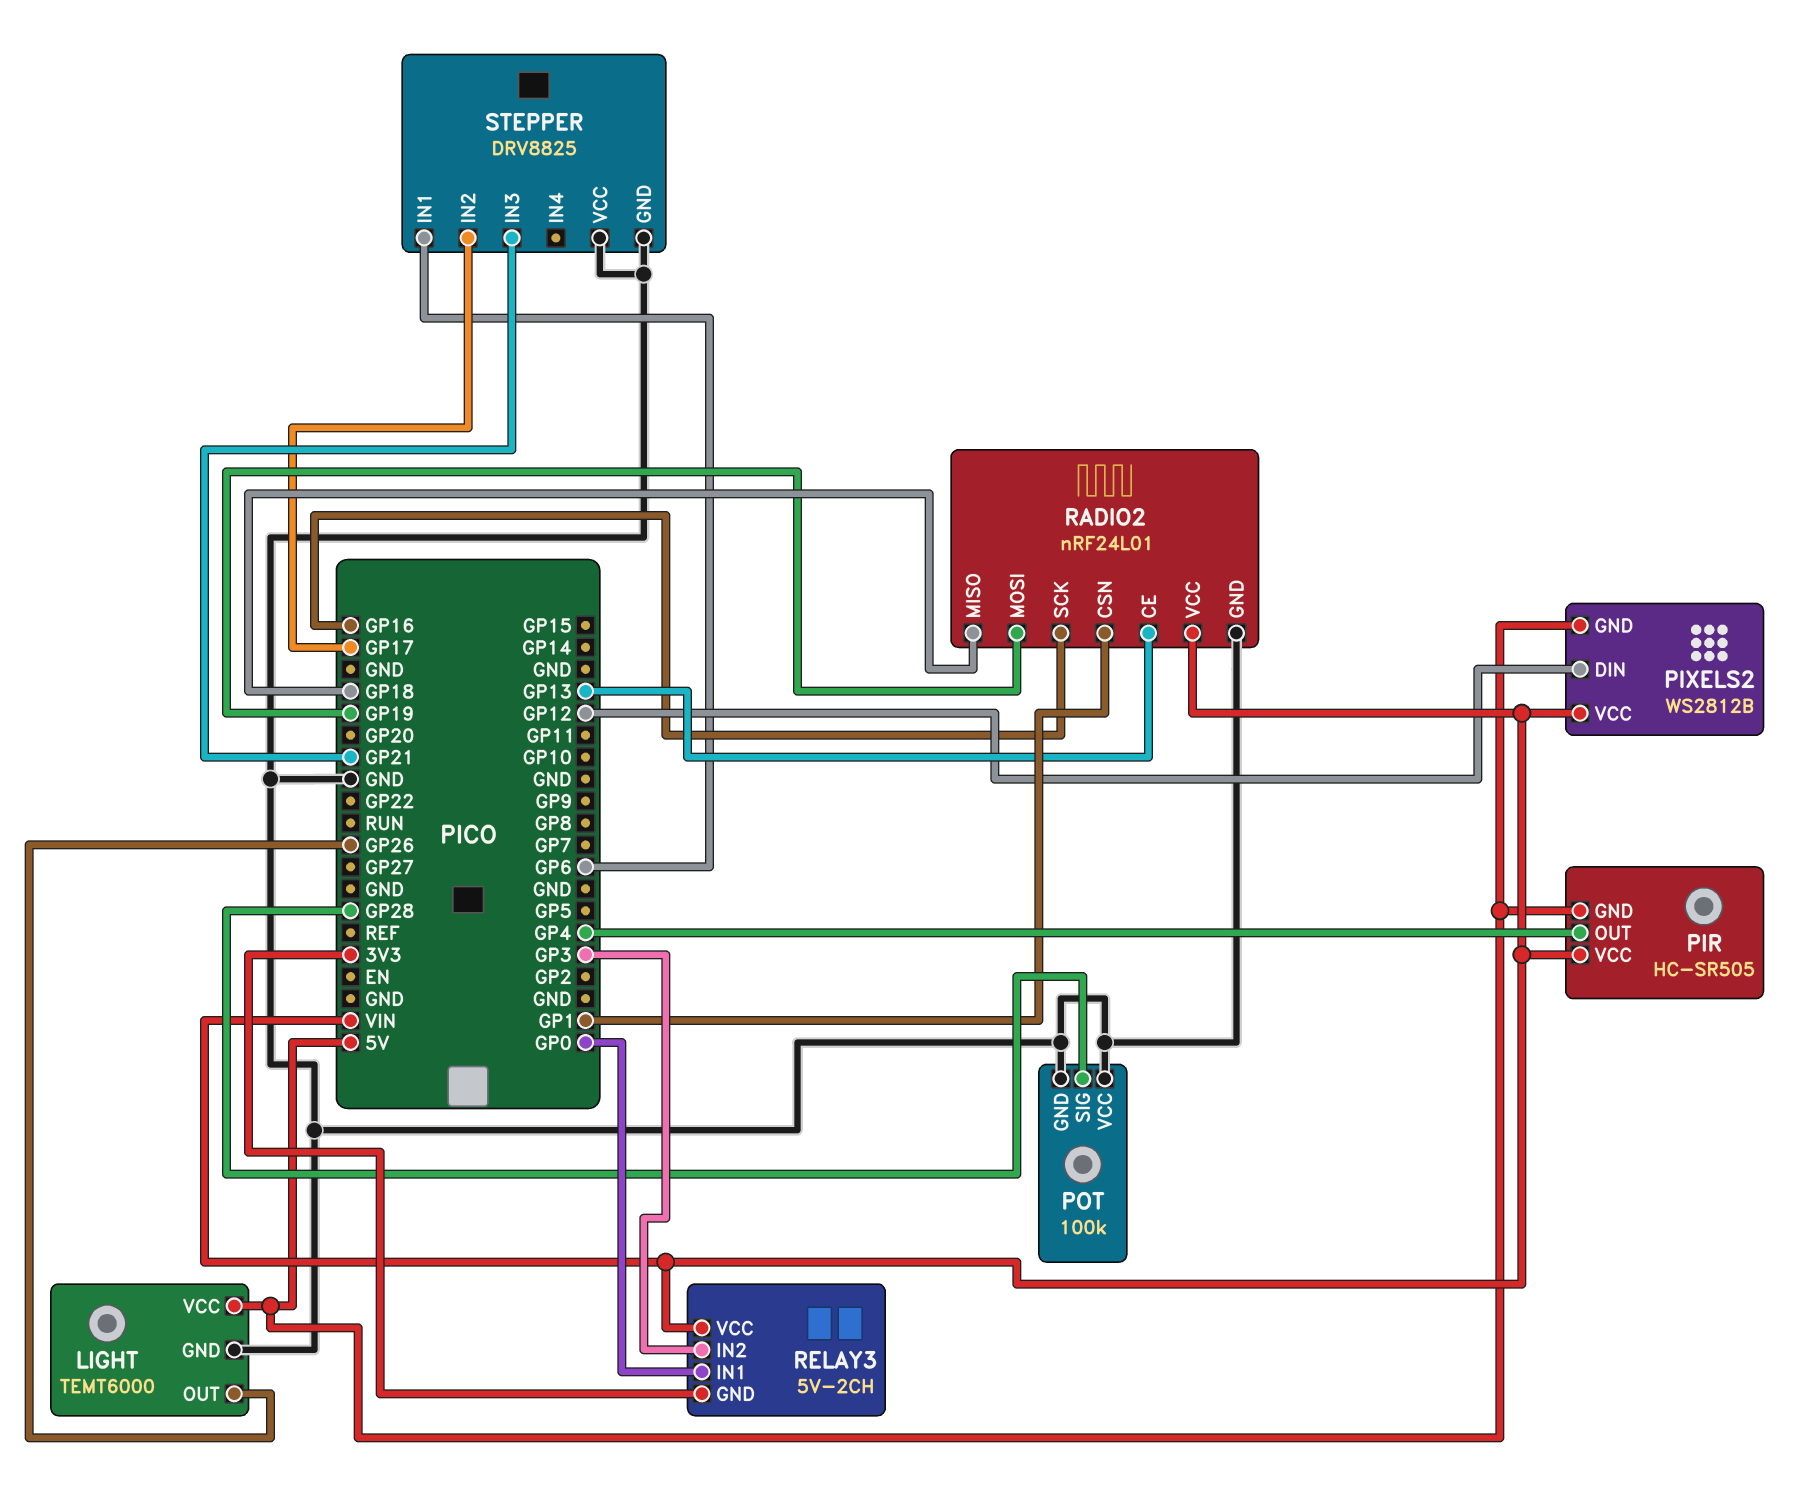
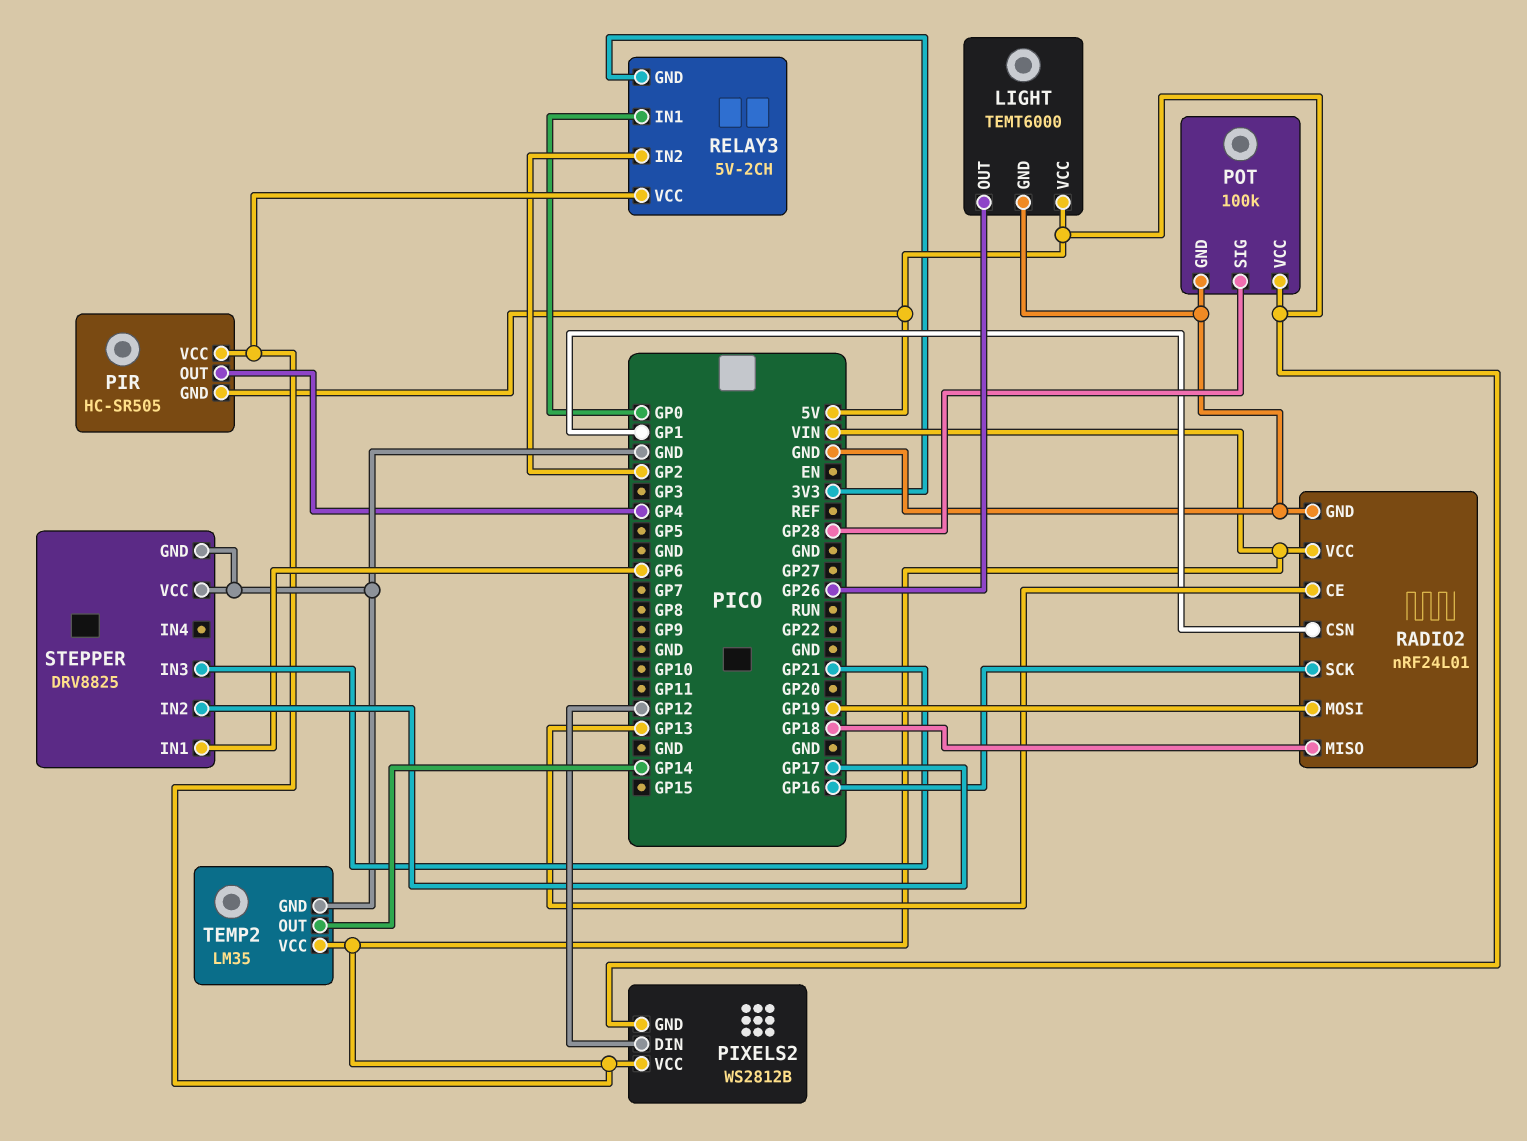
POT pin VCC: GND -> 5V
RELAY3 pin IN2: GP3 -> GP2
TEMP2: none -> LM35
TEMP2 pin GND: none -> GND
TEMP2 pin OUT: none -> GP14
TEMP2 pin VCC: none -> VIN

